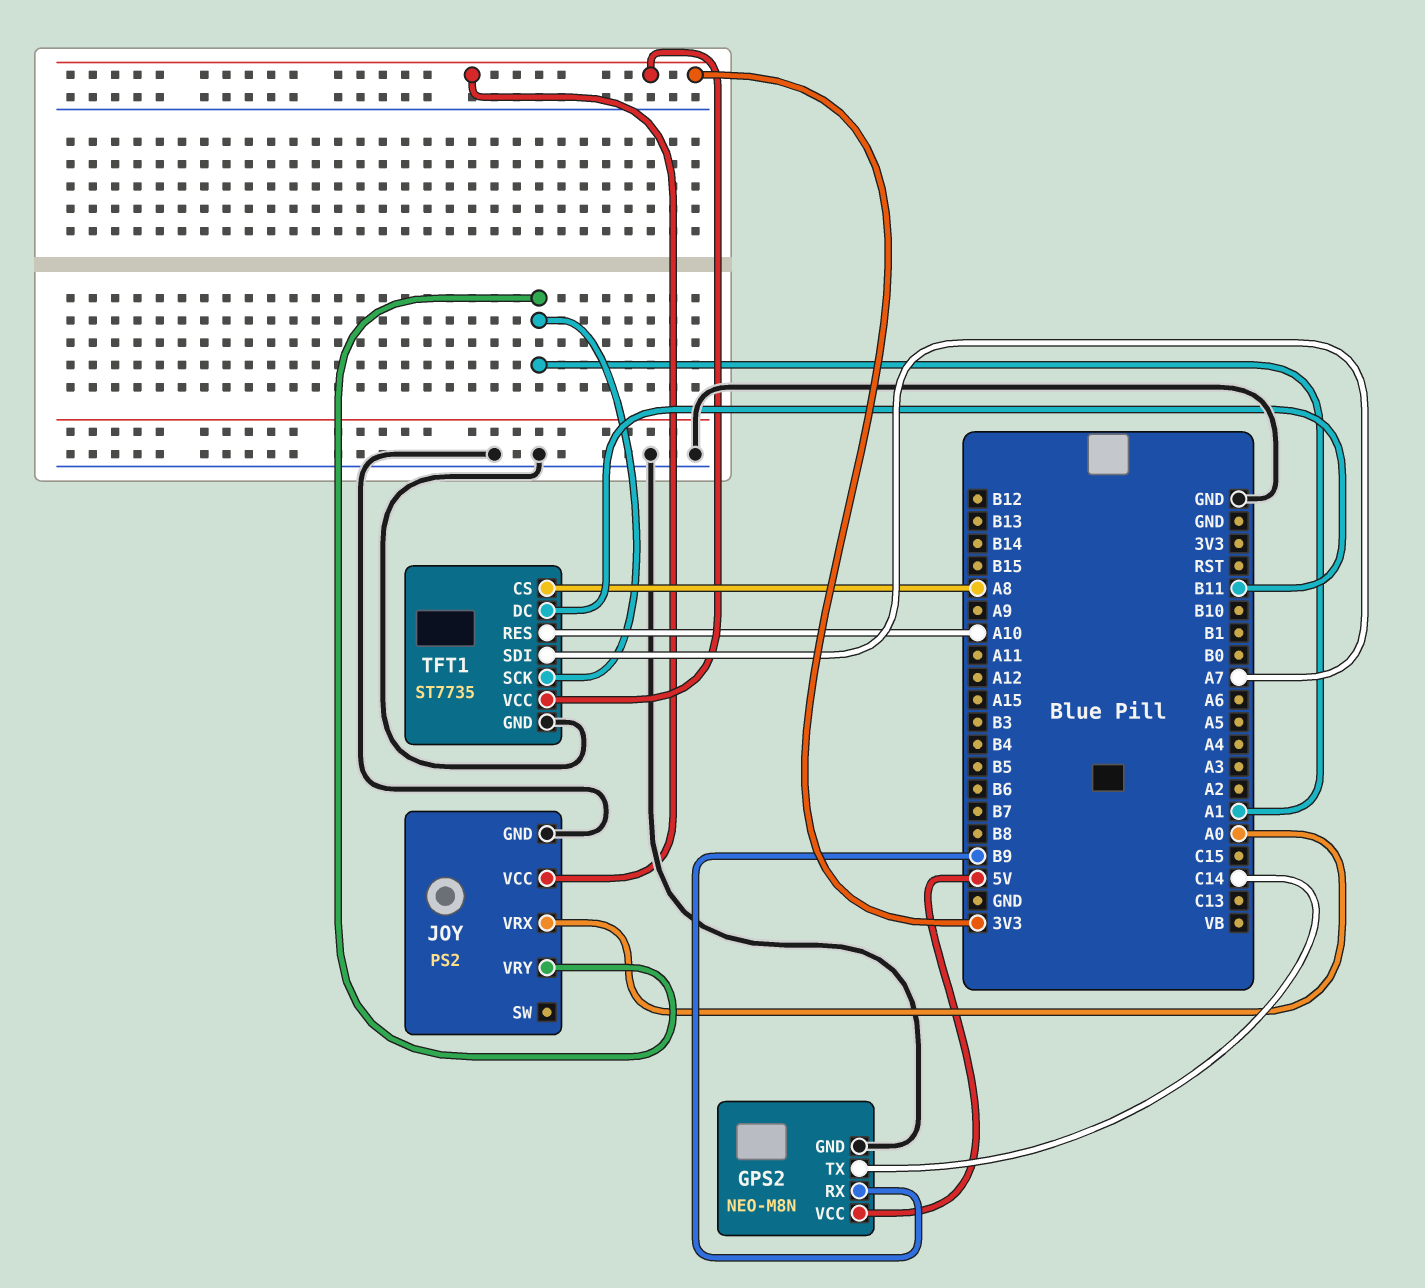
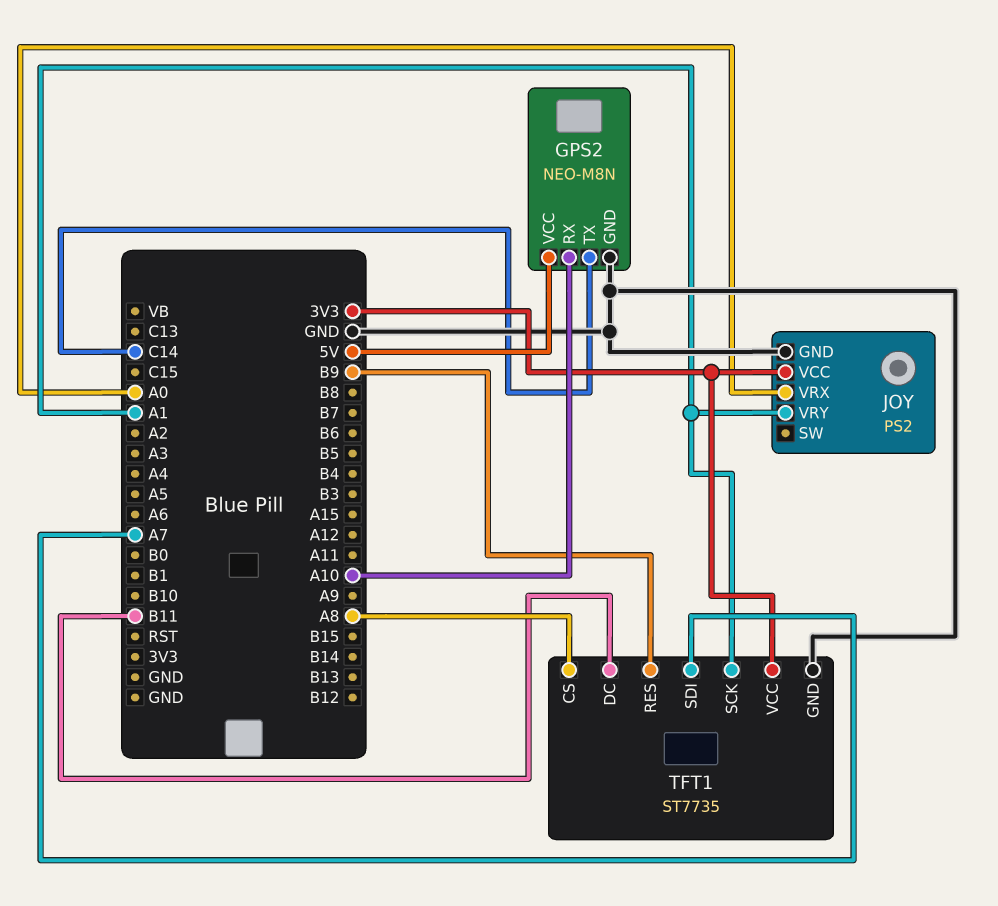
GPS2 pin RX: B9 -> A10
TFT1 pin RES: A10 -> B9

